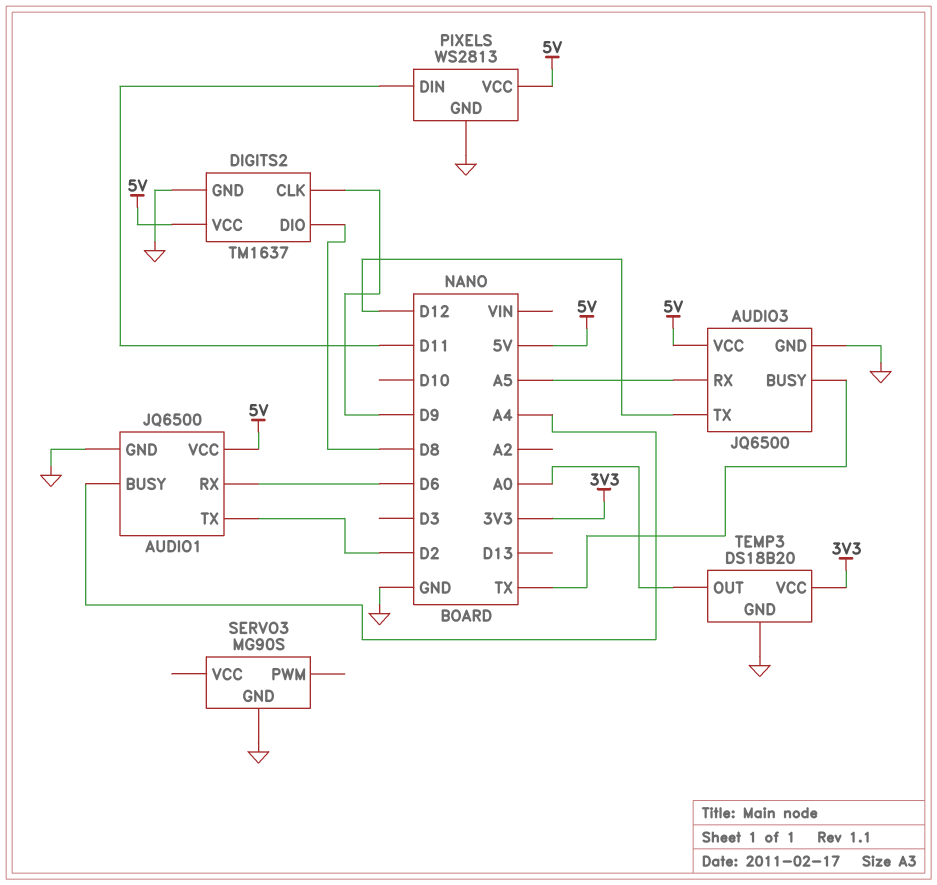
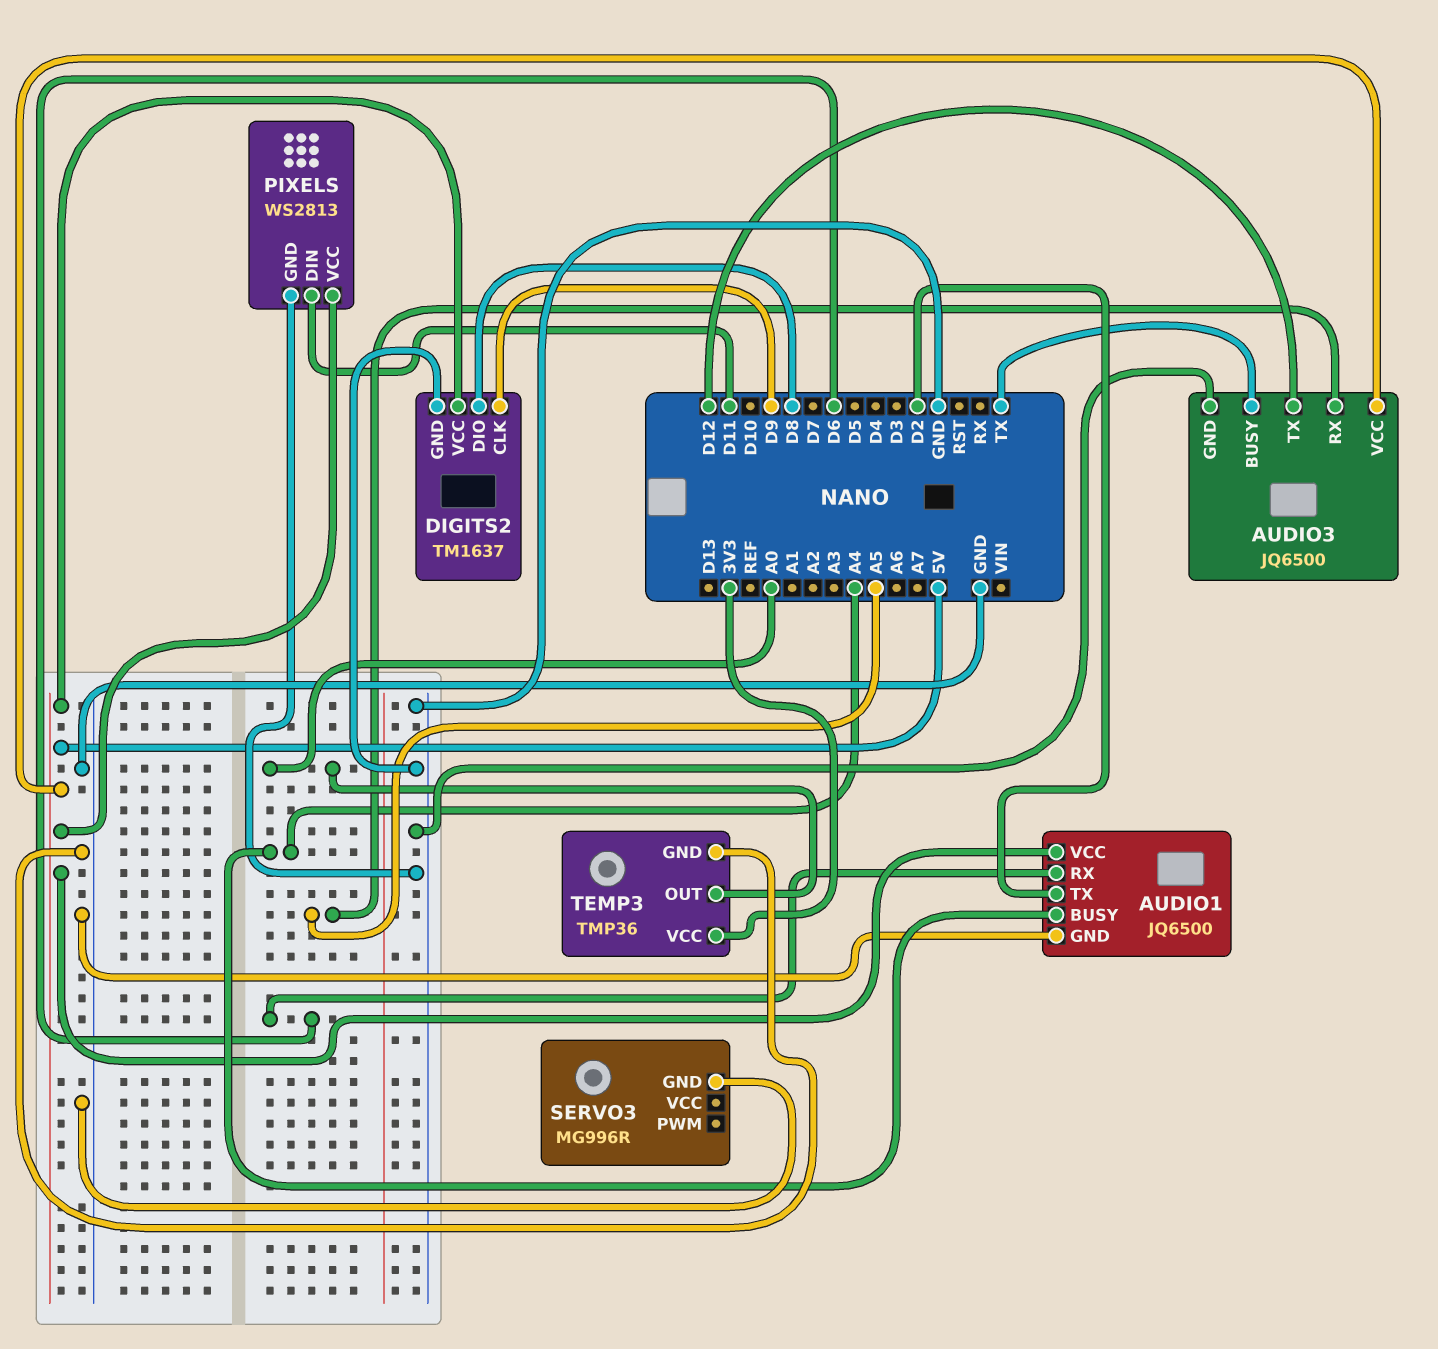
SERVO3: MG90S -> MG996R
TEMP3: DS18B20 -> TMP36

